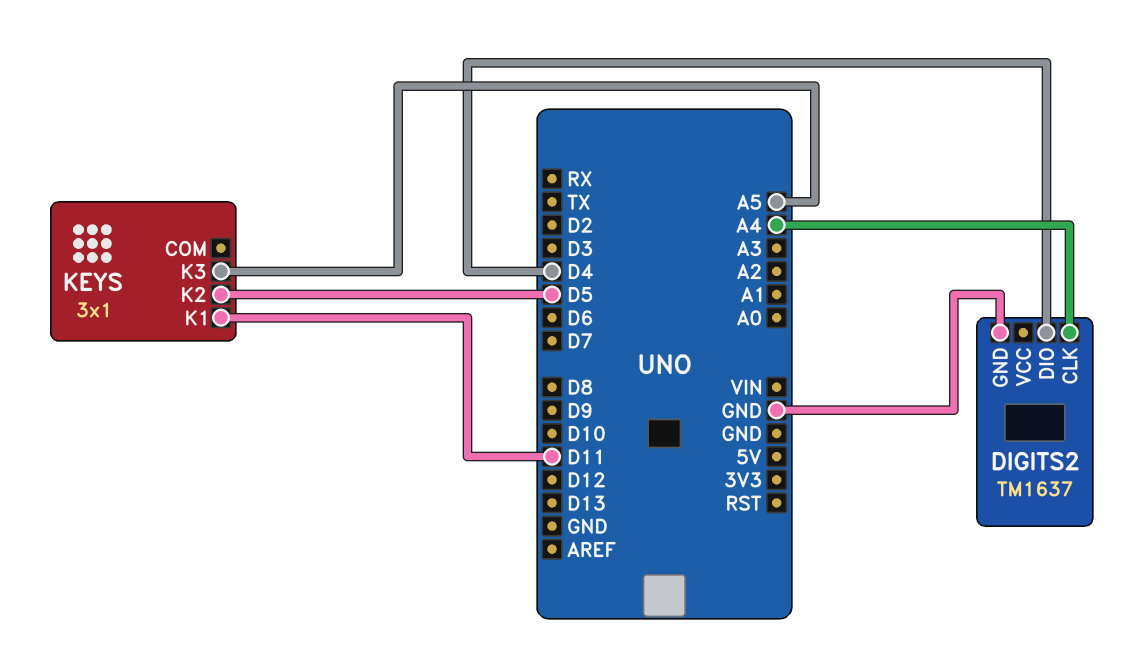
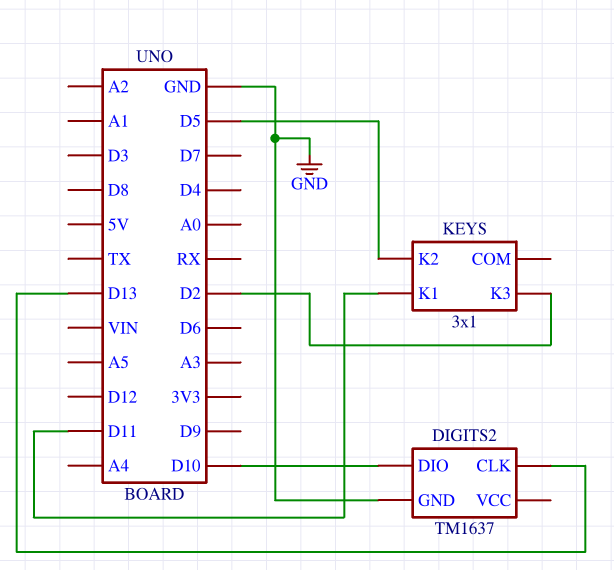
DIGITS2 pin CLK: A4 -> D13
DIGITS2 pin DIO: D4 -> D10
KEYS pin K3: A5 -> D2

